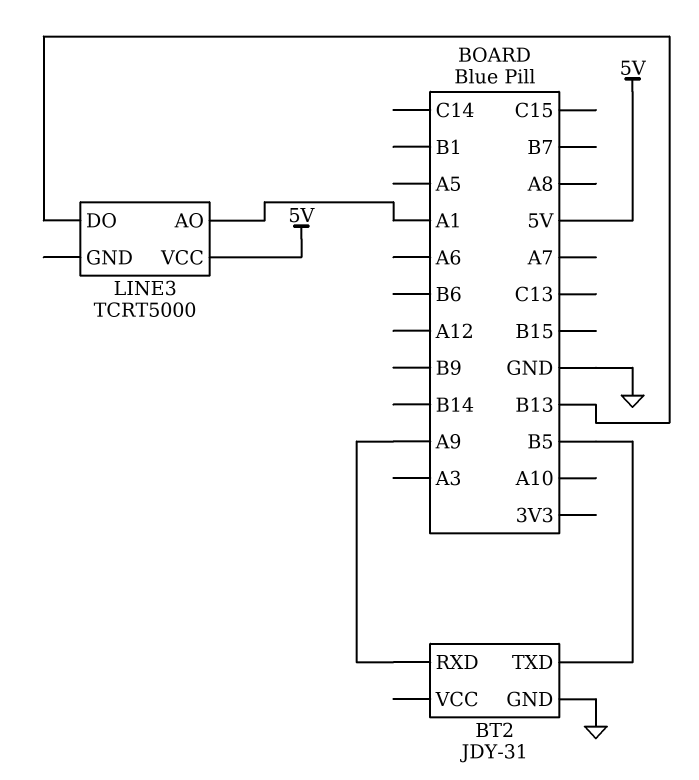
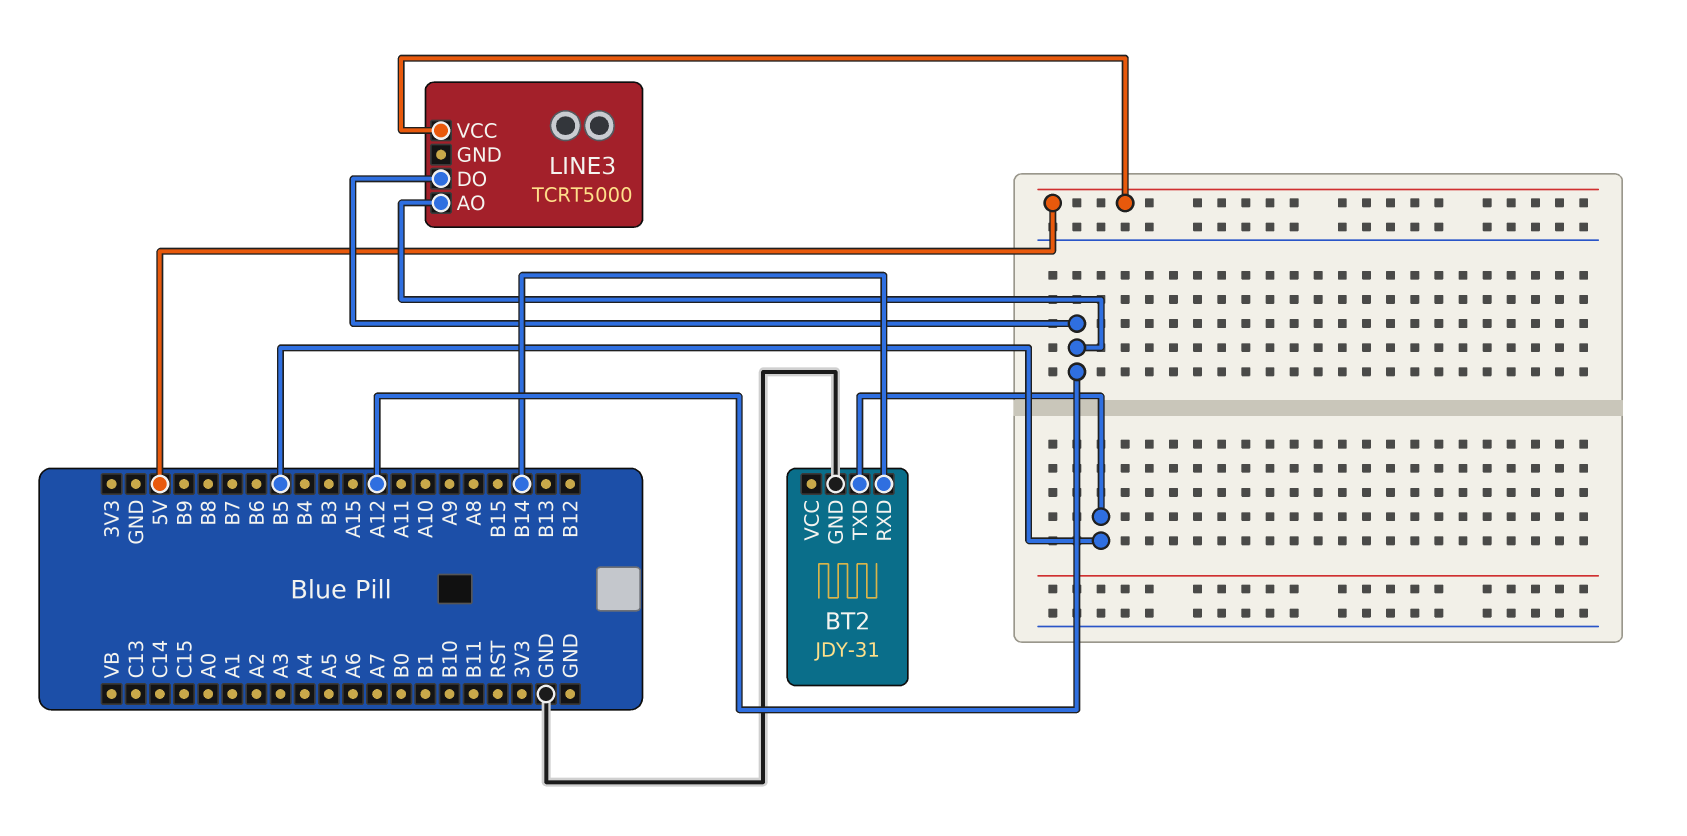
BT2 pin RXD: A9 -> B14
LINE3 pin AO: A1 -> A12
LINE3 pin DO: B13 -> A12

